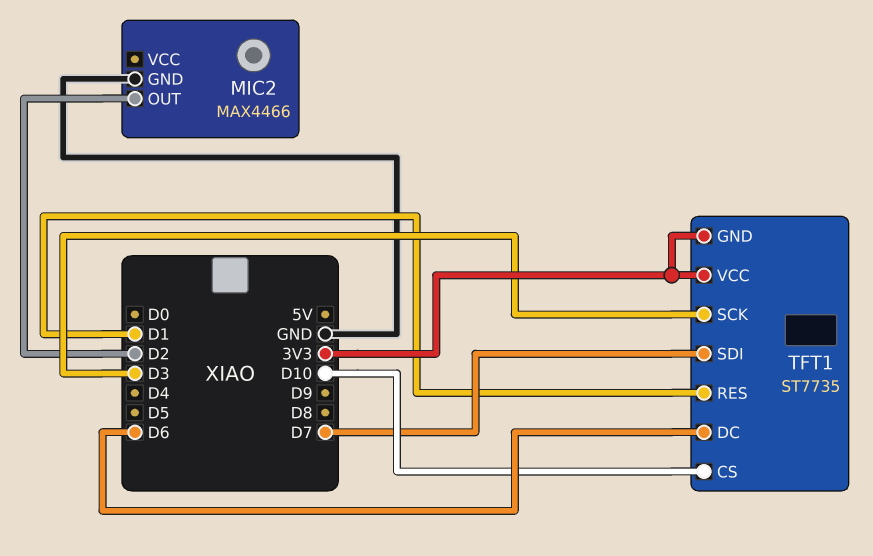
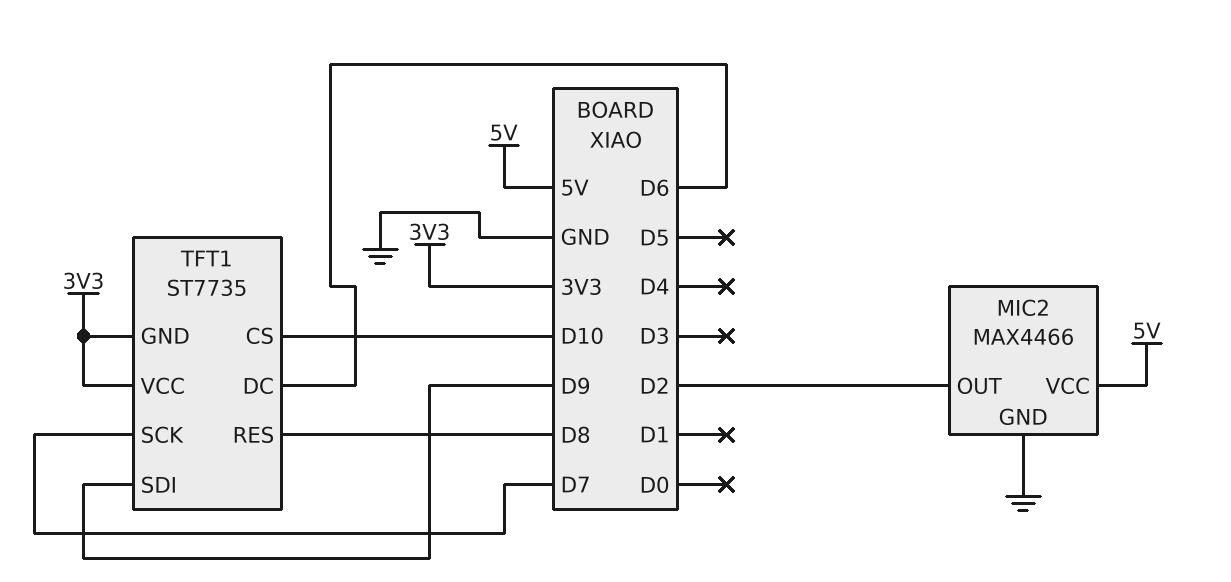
MIC2 pin VCC: none -> 5V
TFT1 pin RES: D1 -> D8
TFT1 pin SCK: D3 -> D7
TFT1 pin SDI: D7 -> D9

